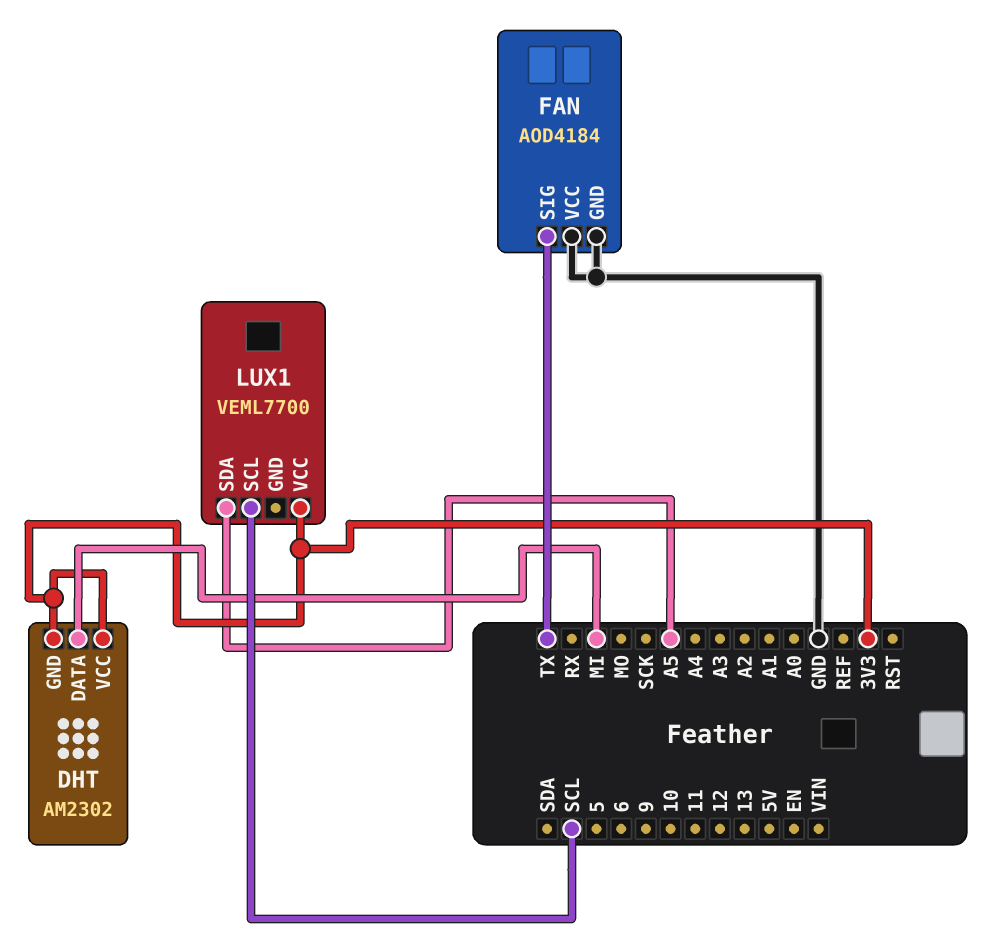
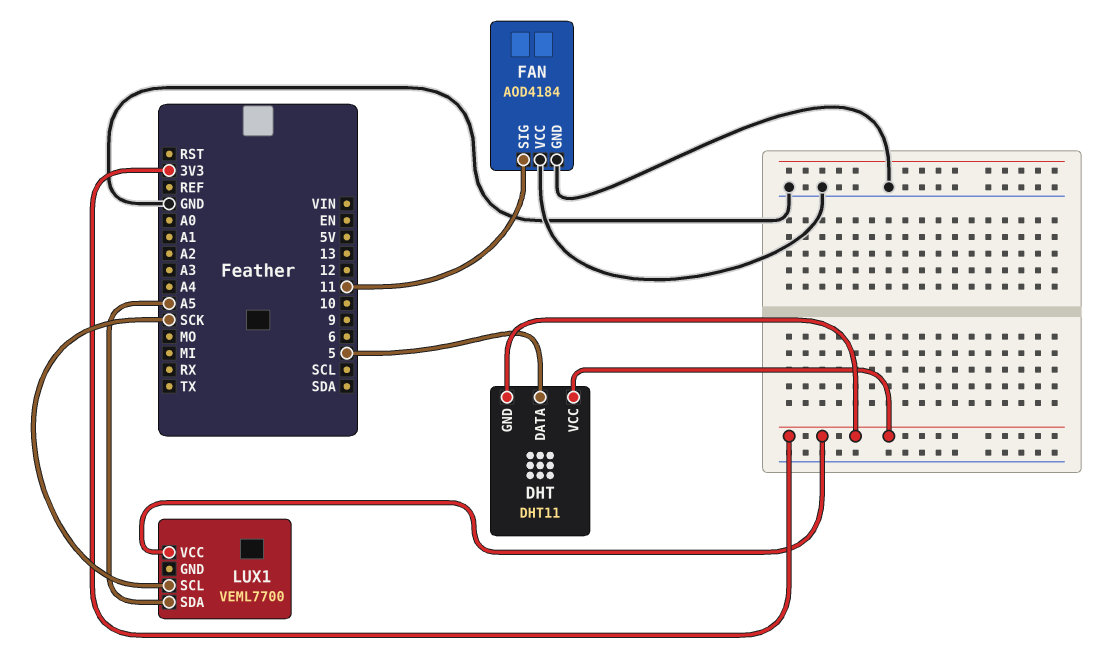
DHT: AM2302 -> DHT11
DHT pin DATA: MI -> 5
FAN pin SIG: TX -> 11
LUX1 pin SCL: SCL -> SCK

